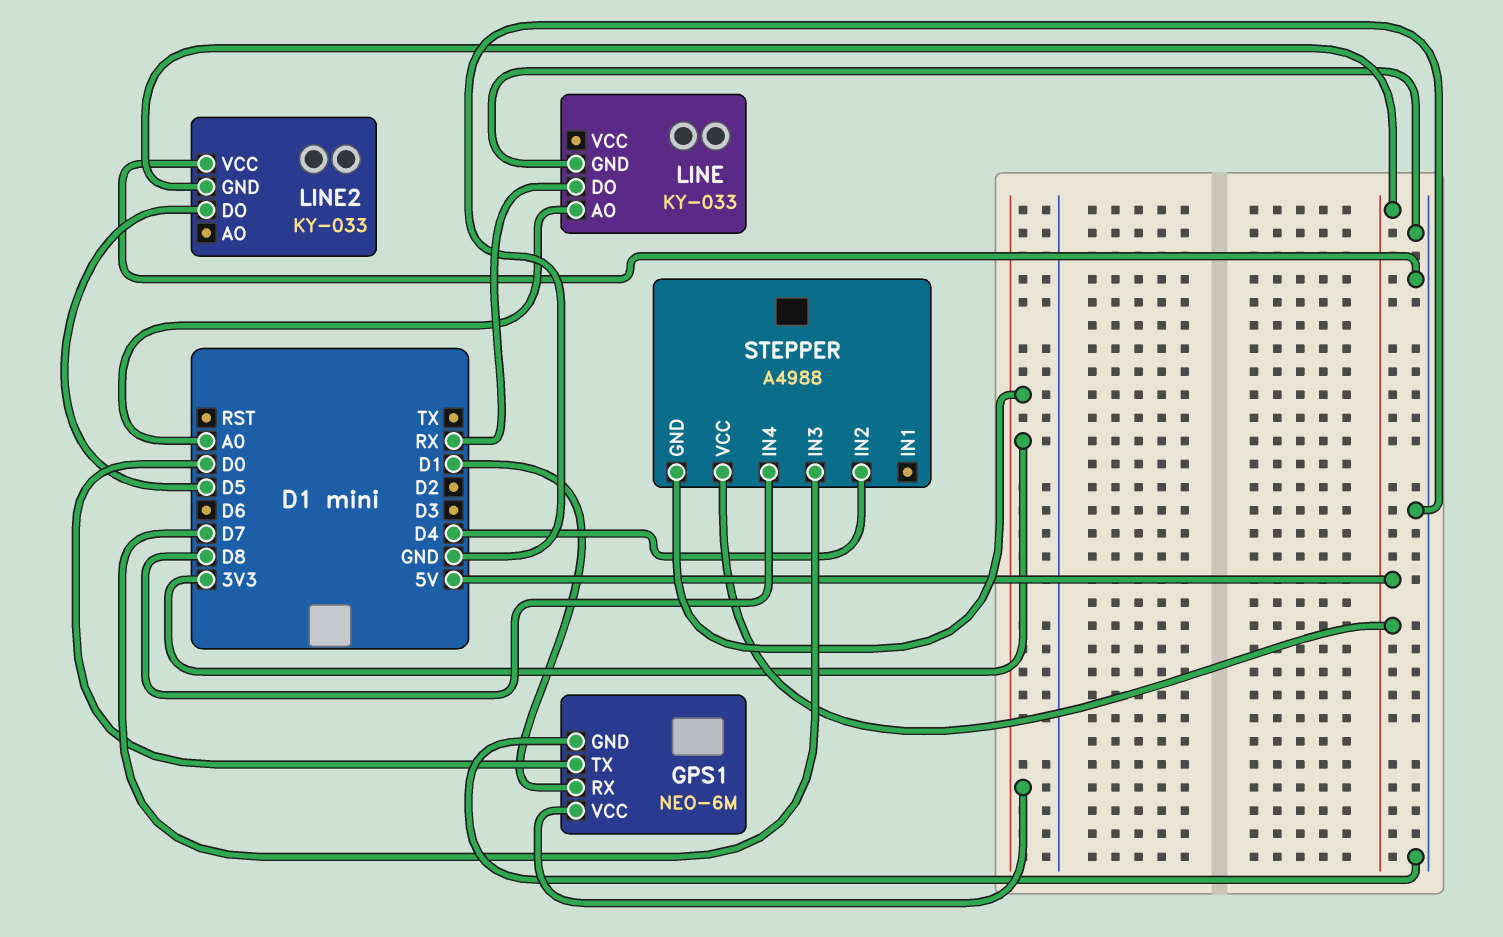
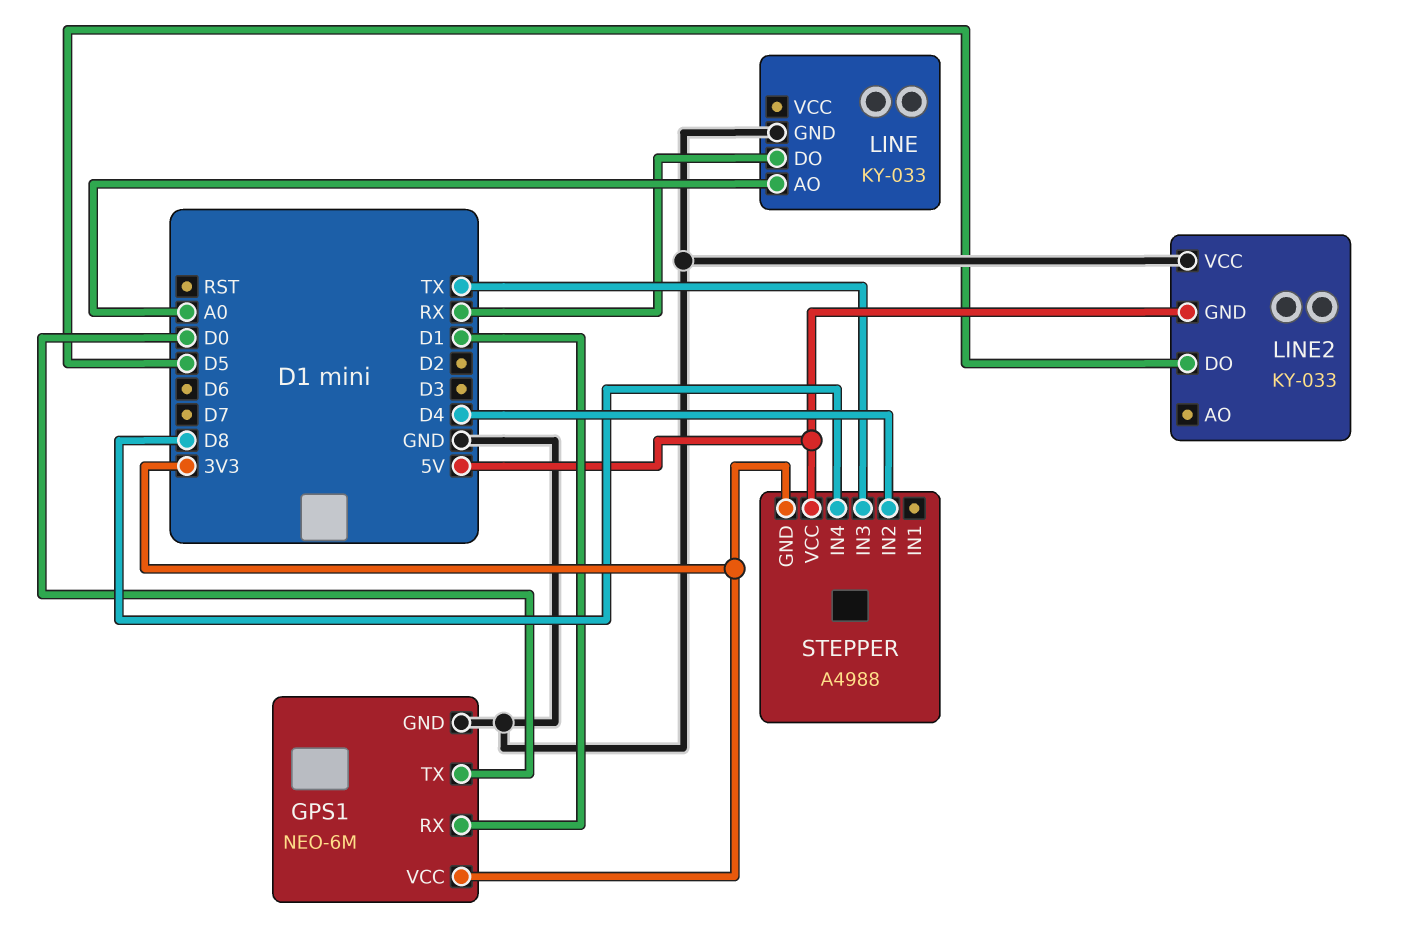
STEPPER pin IN3: D7 -> TX

